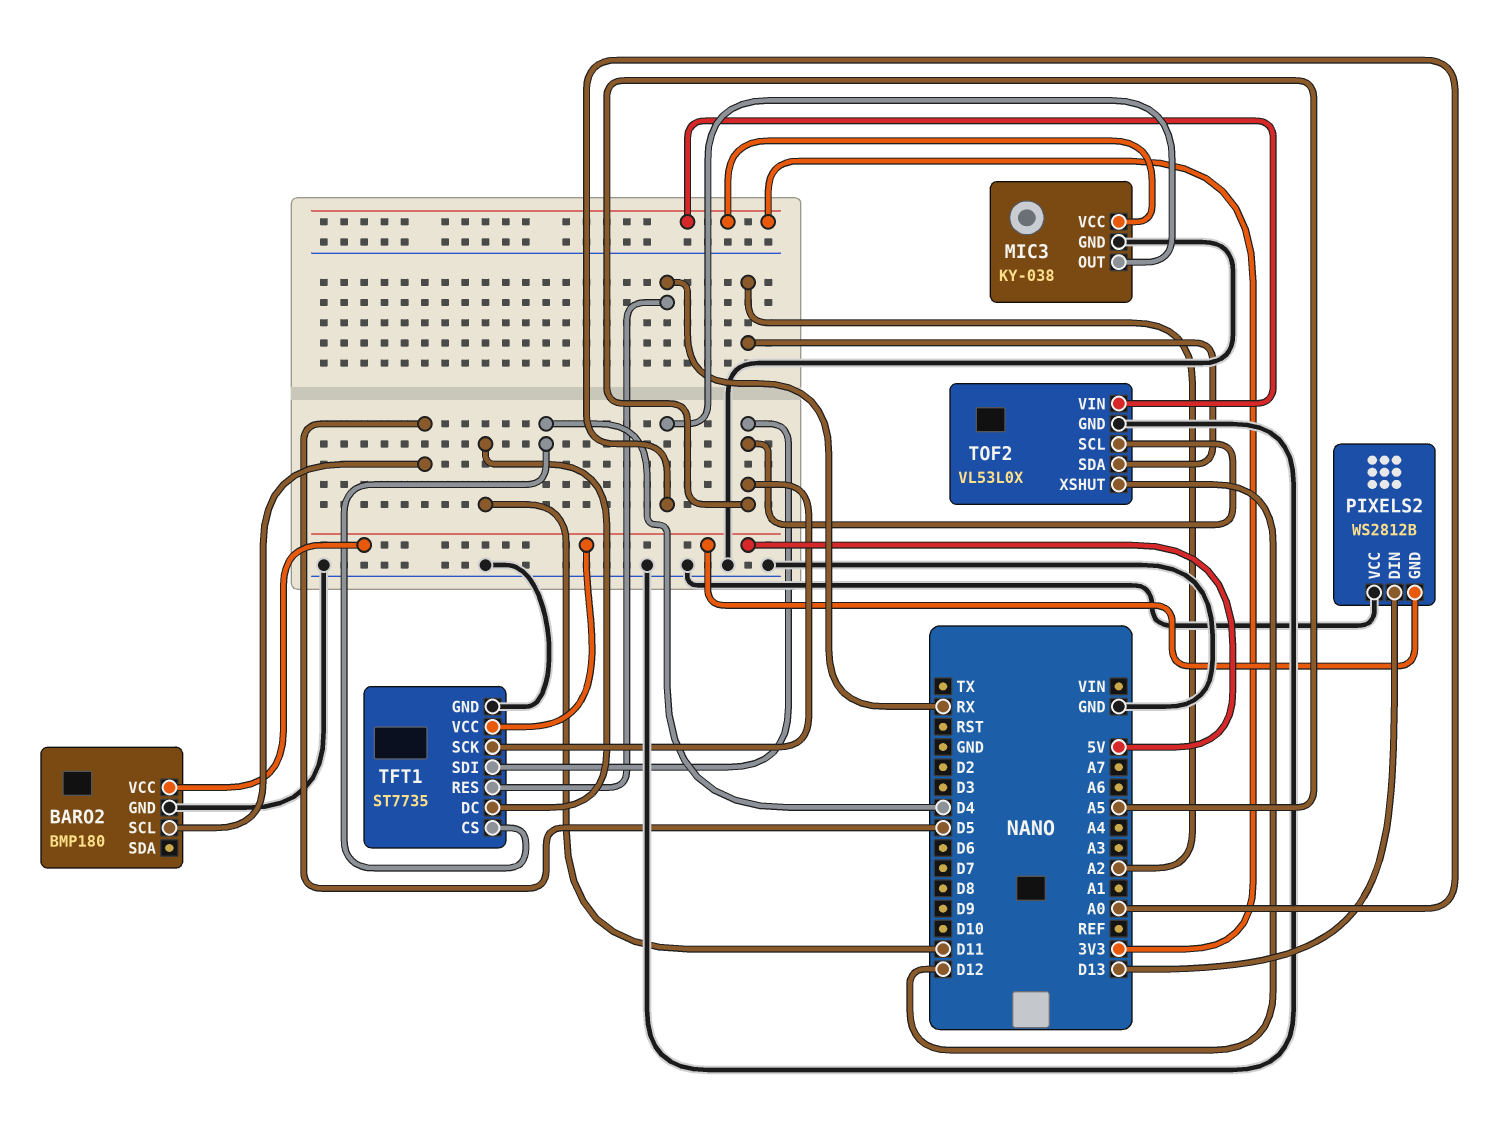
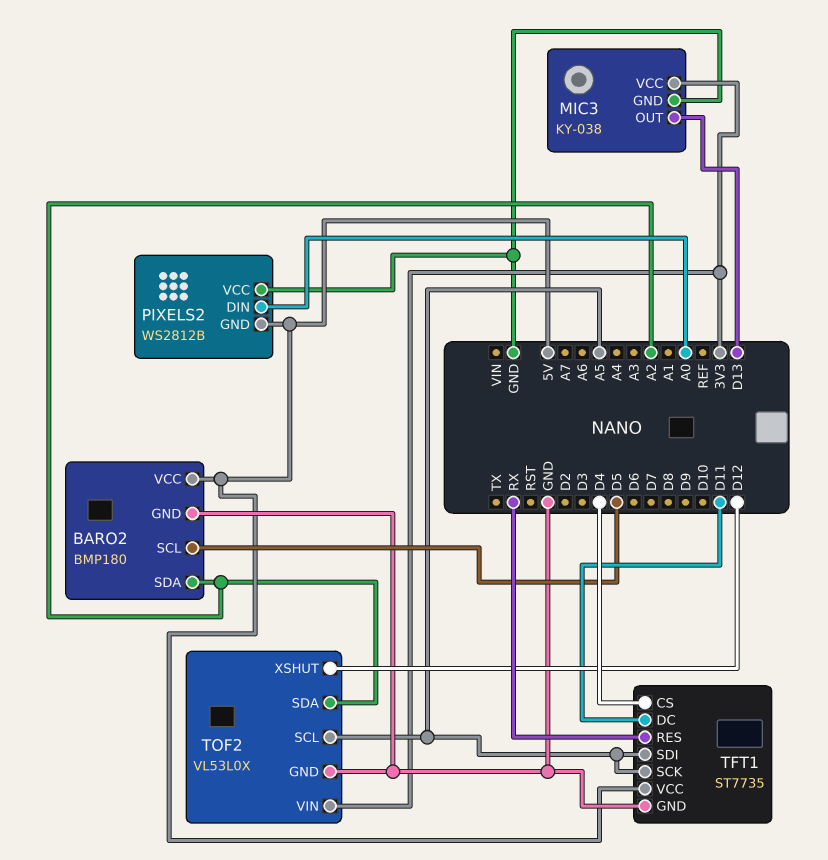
BARO2 pin SDA: none -> A2
MIC3 pin OUT: A0 -> D13
PIXELS2 pin DIN: D13 -> A0

